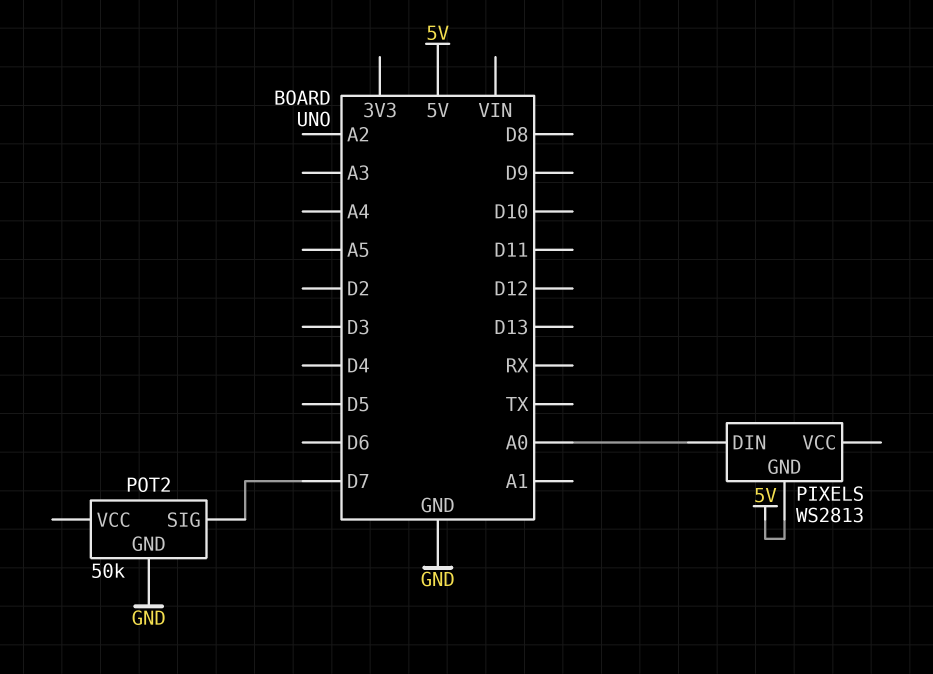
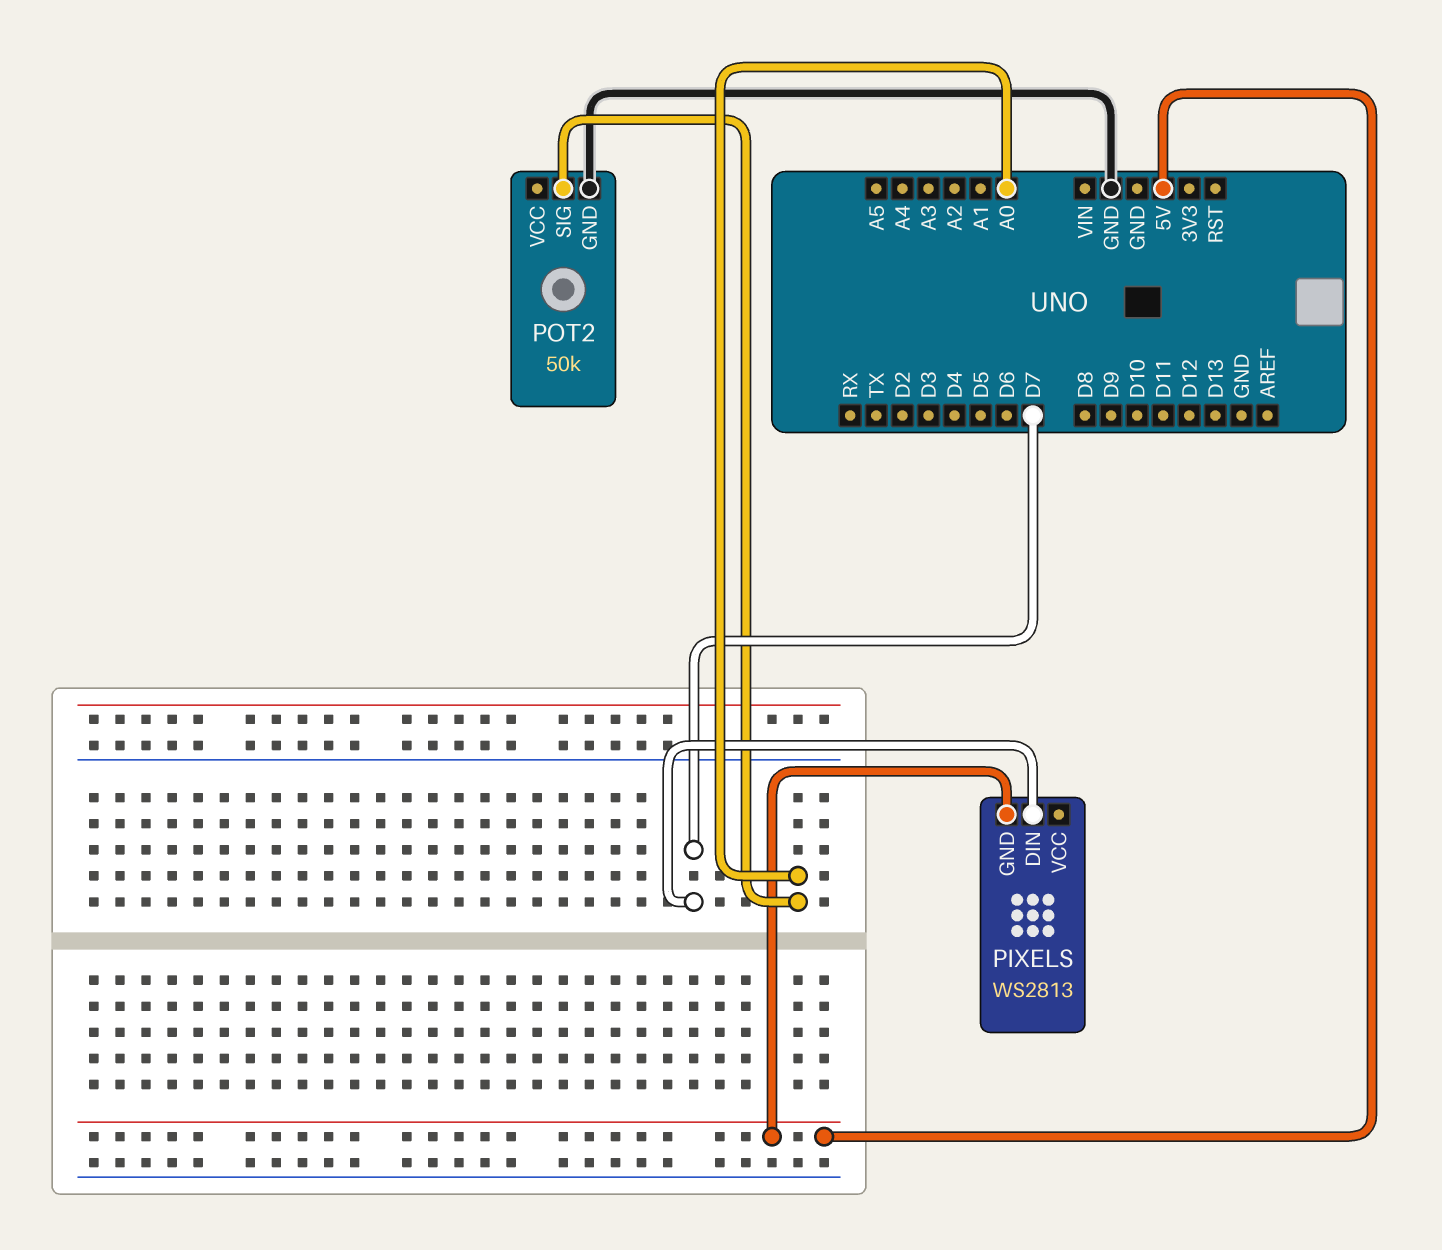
PIXELS pin DIN: A0 -> D7
POT2 pin SIG: D7 -> A0

